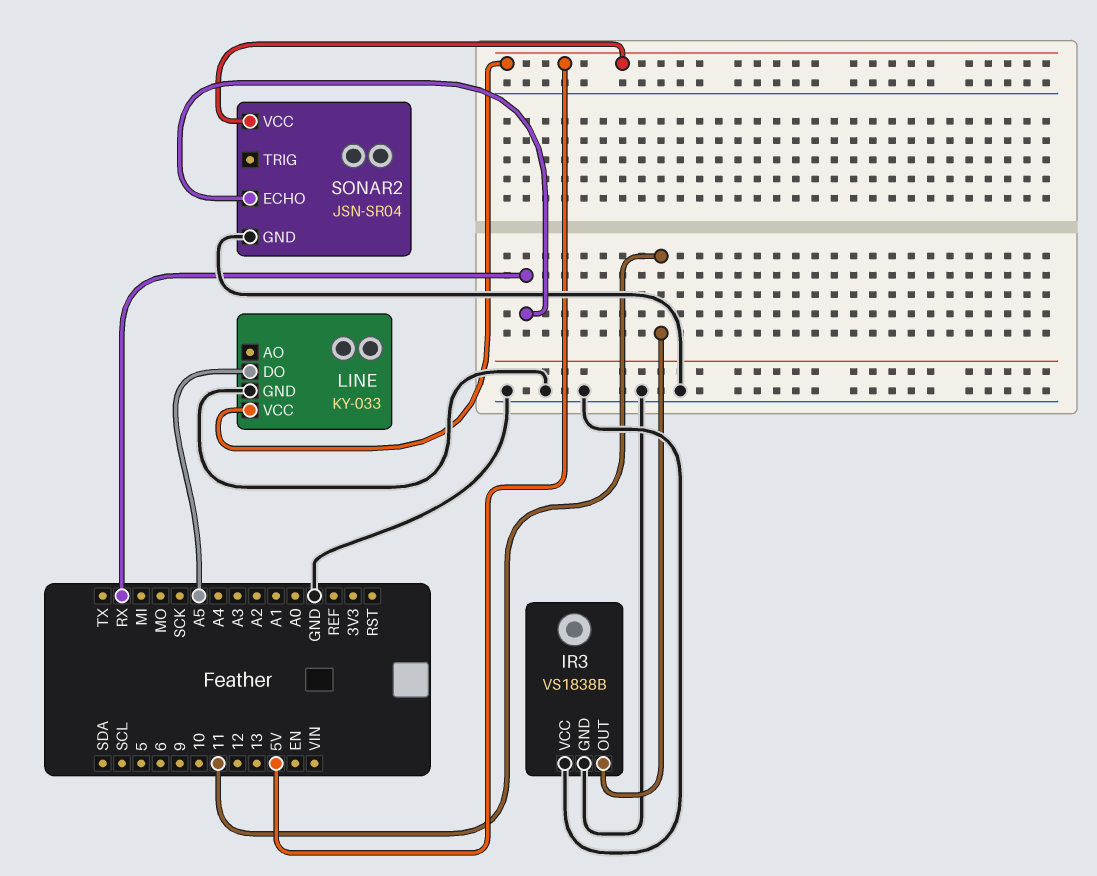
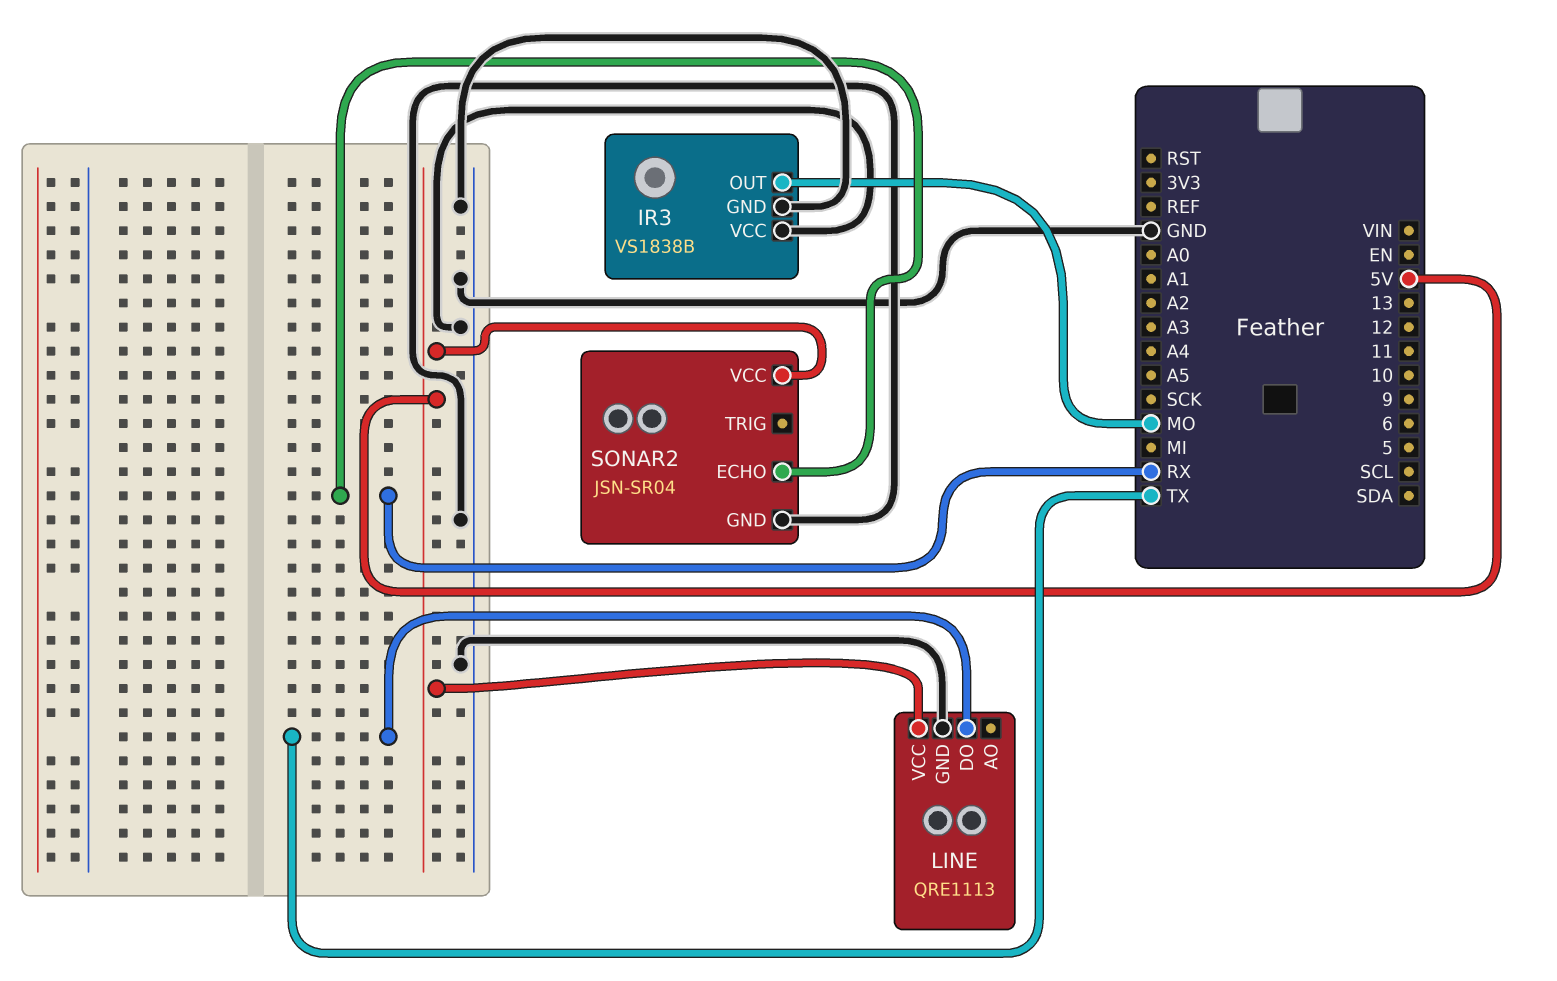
IR3 pin OUT: 11 -> MO
LINE: KY-033 -> QRE1113
LINE pin DO: A5 -> TX

